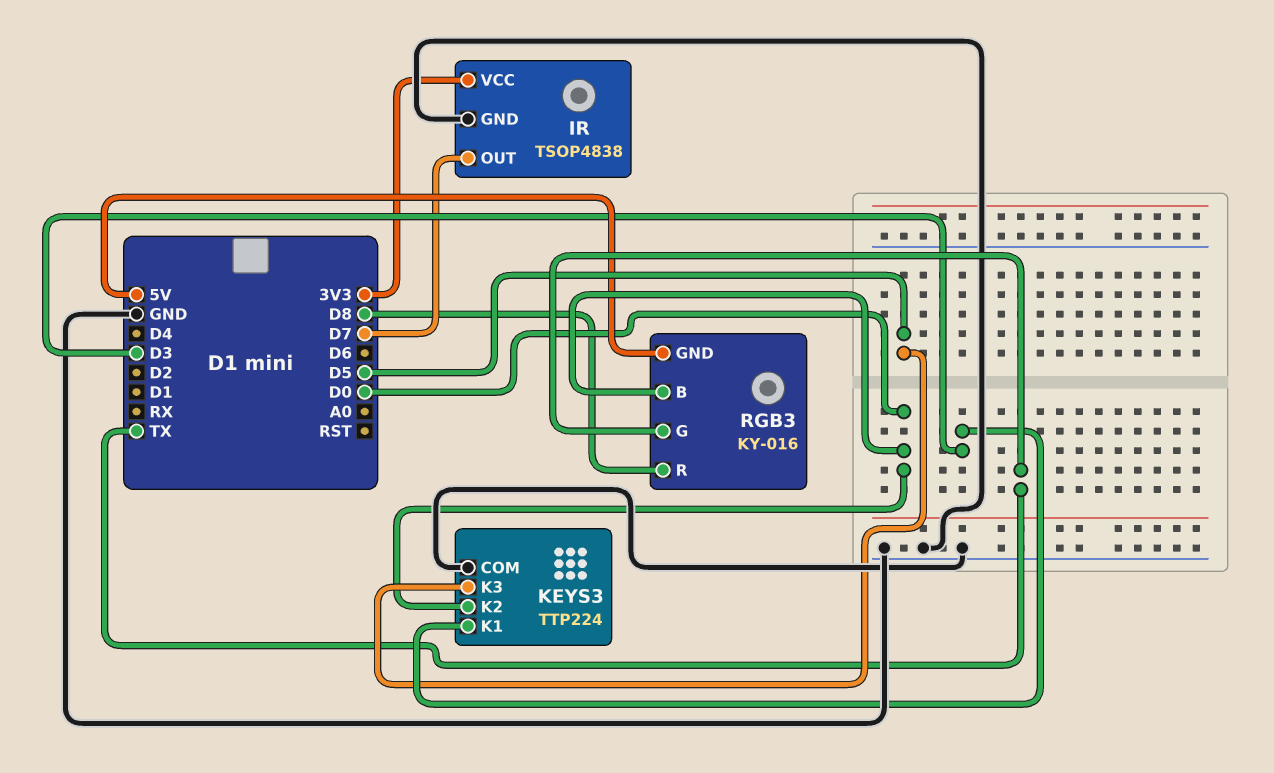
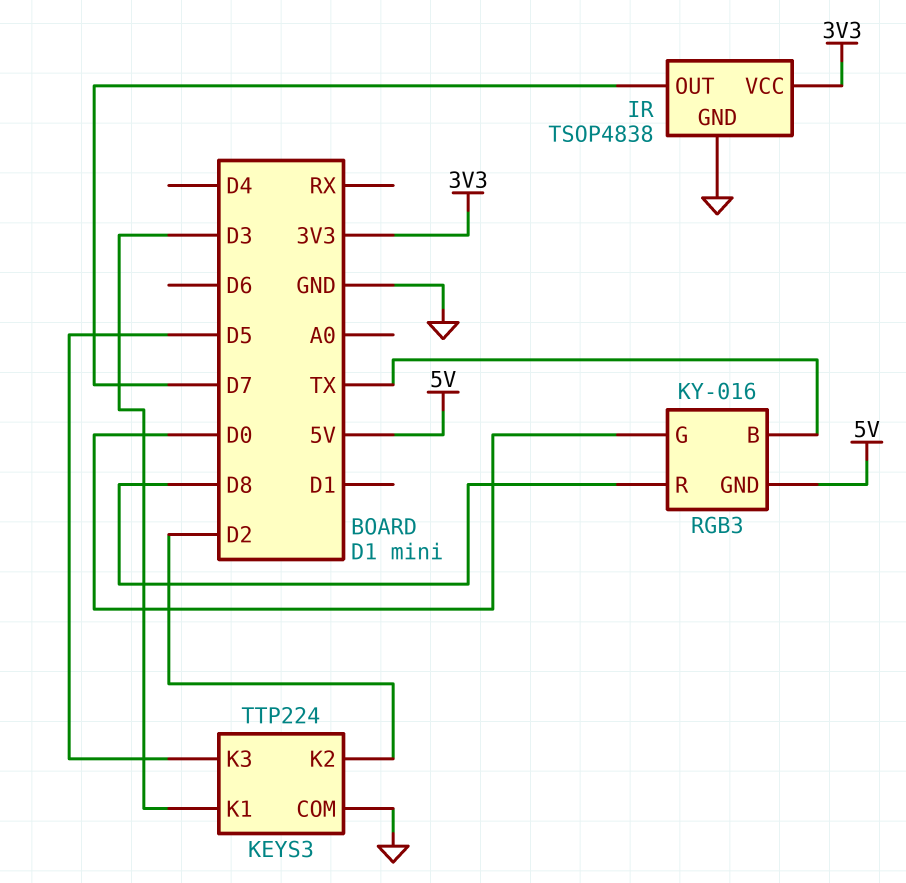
KEYS3 pin K2: D0 -> D2
RGB3 pin B: D0 -> TX
RGB3 pin G: TX -> D0

